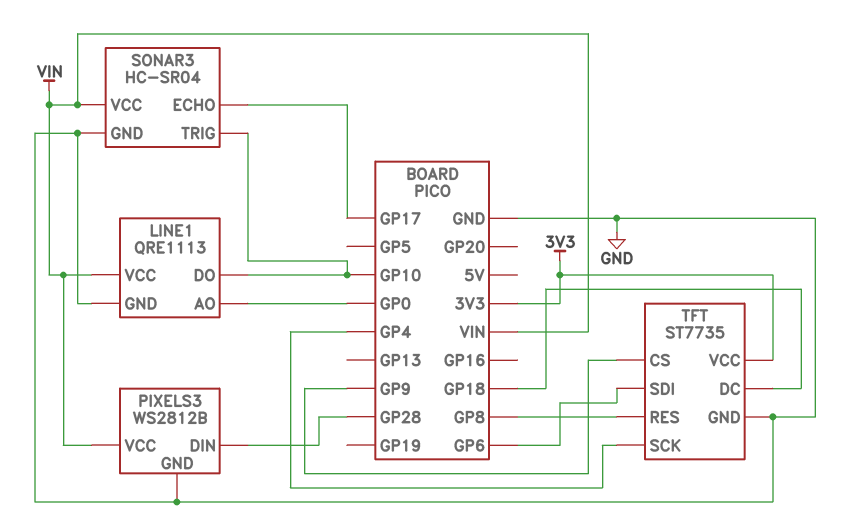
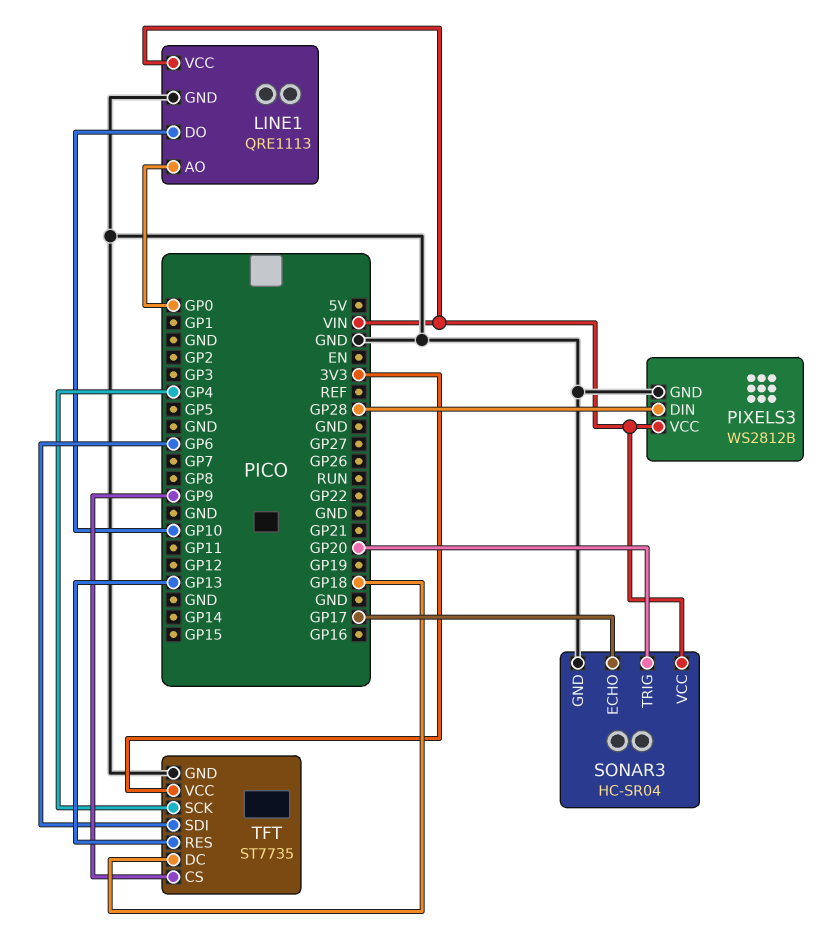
SONAR3 pin TRIG: GP10 -> GP20
TFT pin RES: GP8 -> GP13

